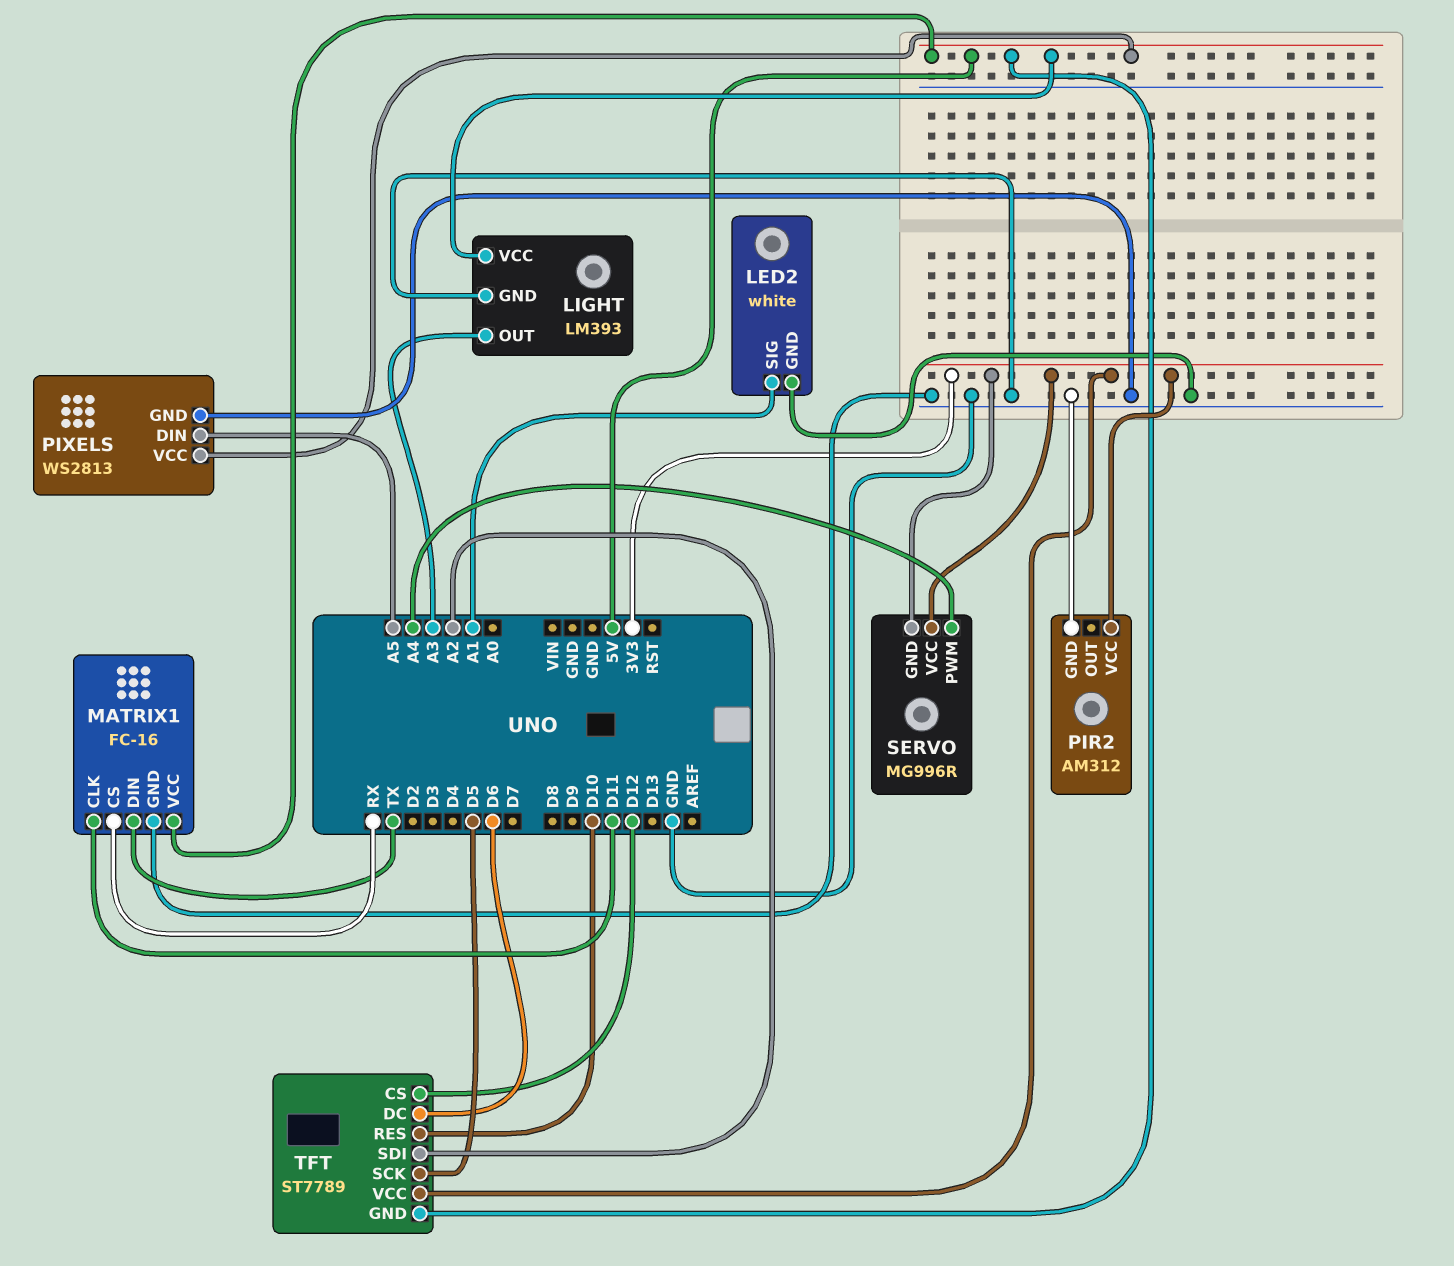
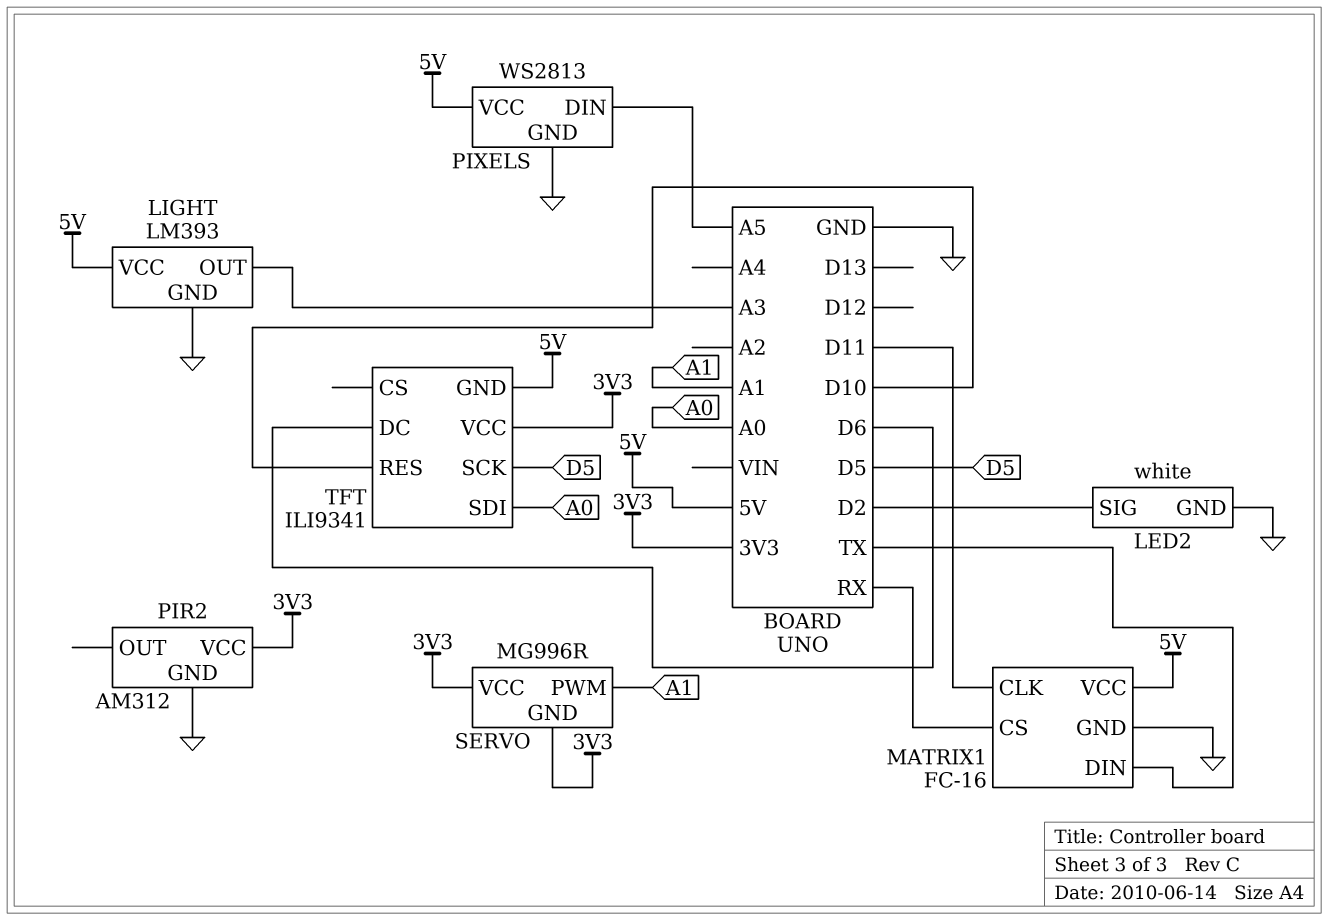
LED2 pin SIG: A1 -> D2
SERVO pin PWM: A4 -> A1
TFT: ST7789 -> ILI9341
TFT pin CS: D12 -> none
TFT pin SDI: A2 -> A0

